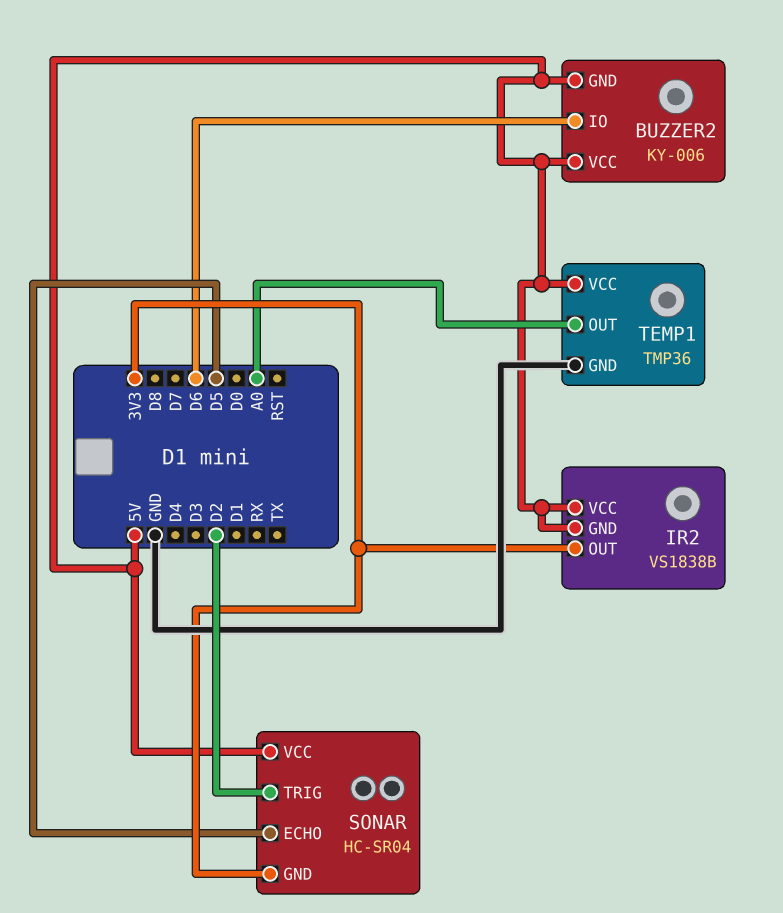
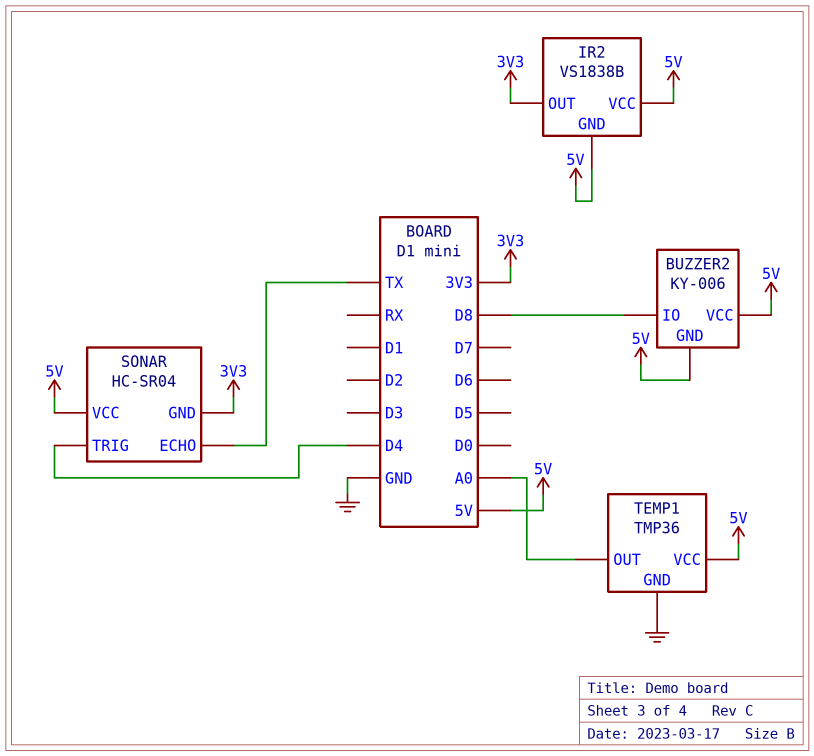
BUZZER2 pin IO: D6 -> D8
SONAR pin ECHO: D5 -> TX
SONAR pin TRIG: D2 -> D4

